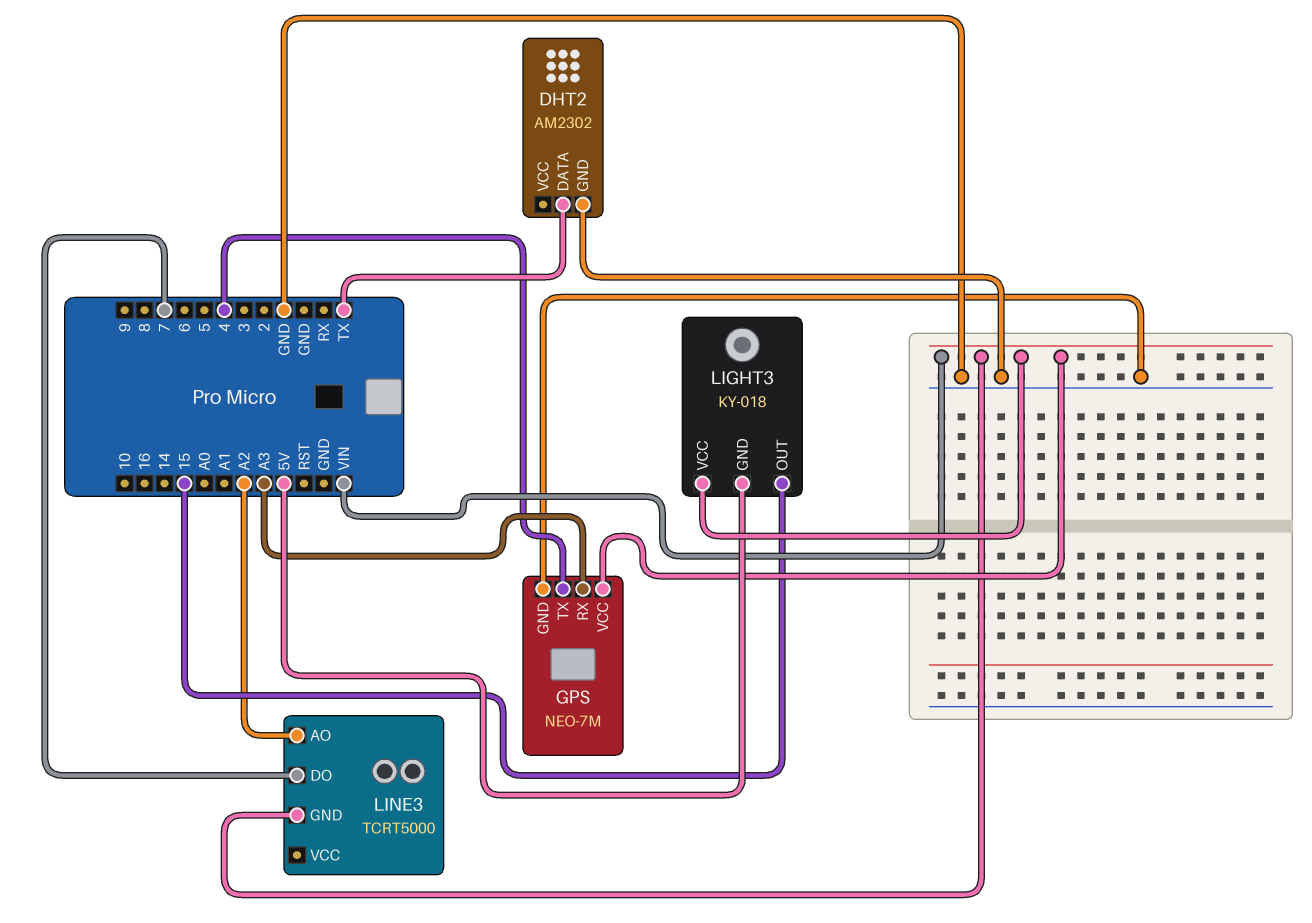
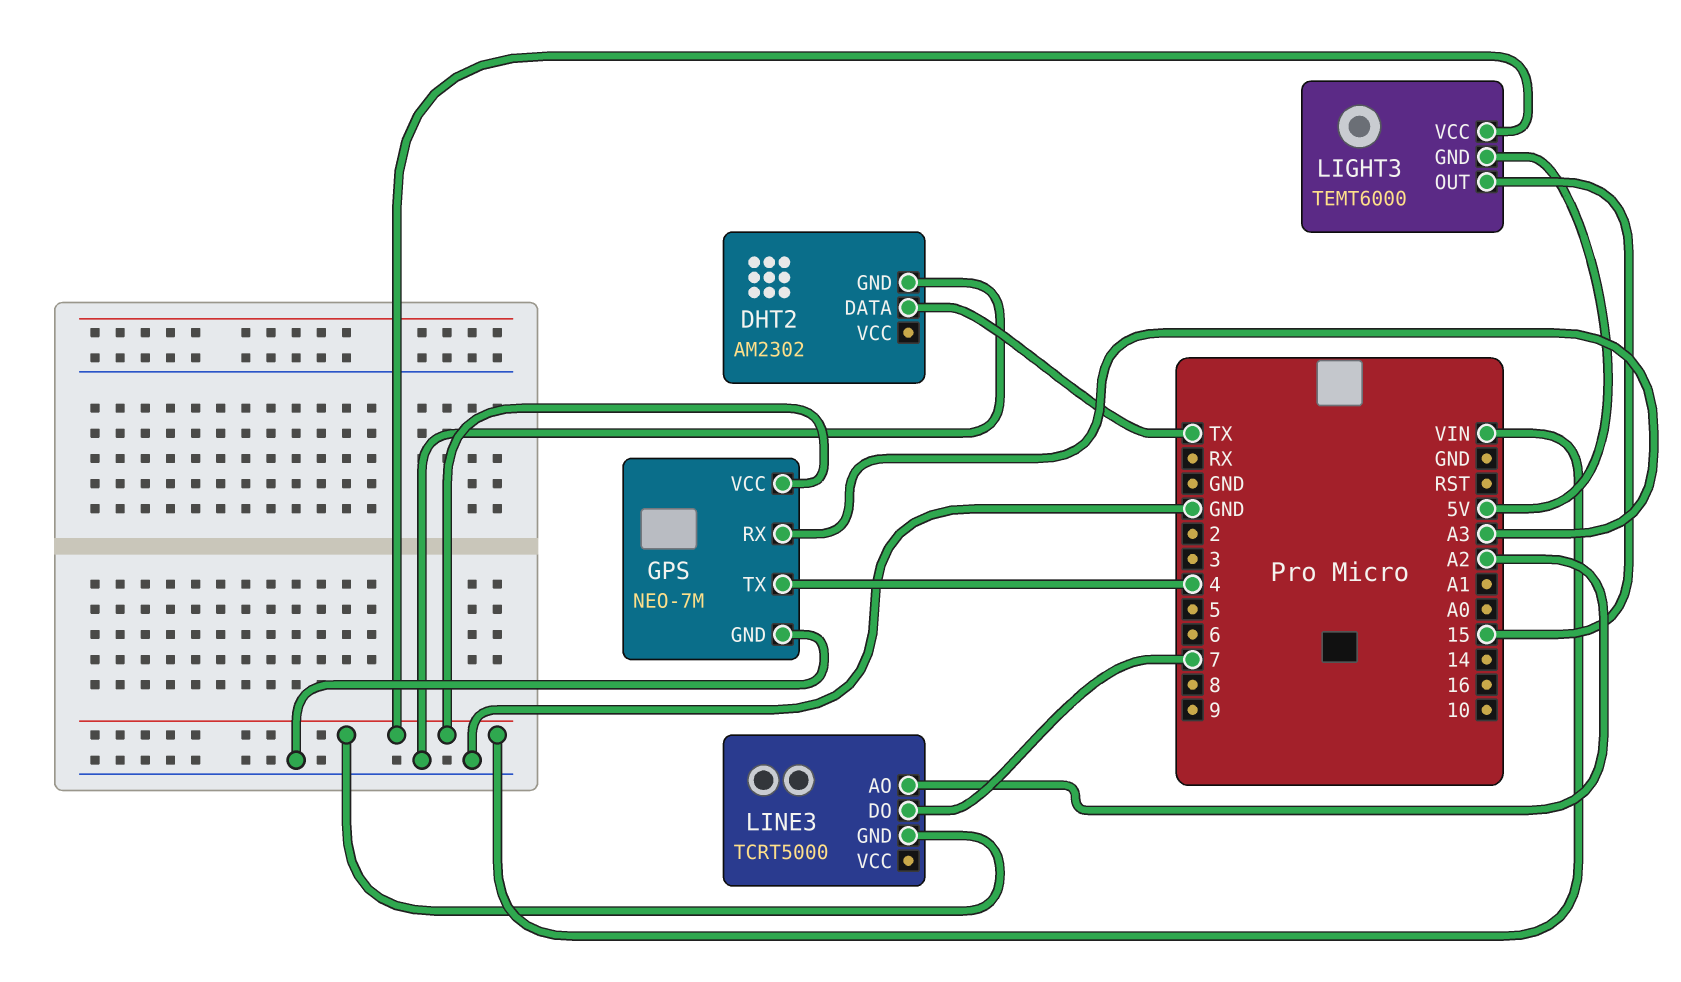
LIGHT3: KY-018 -> TEMT6000

